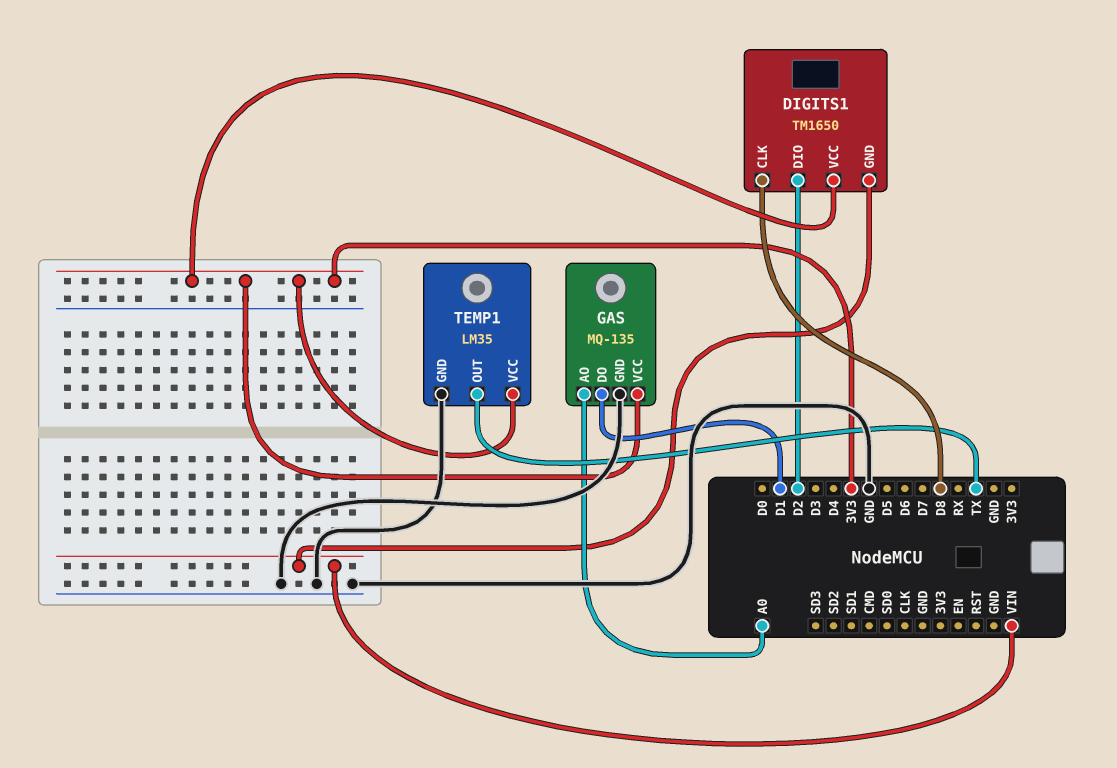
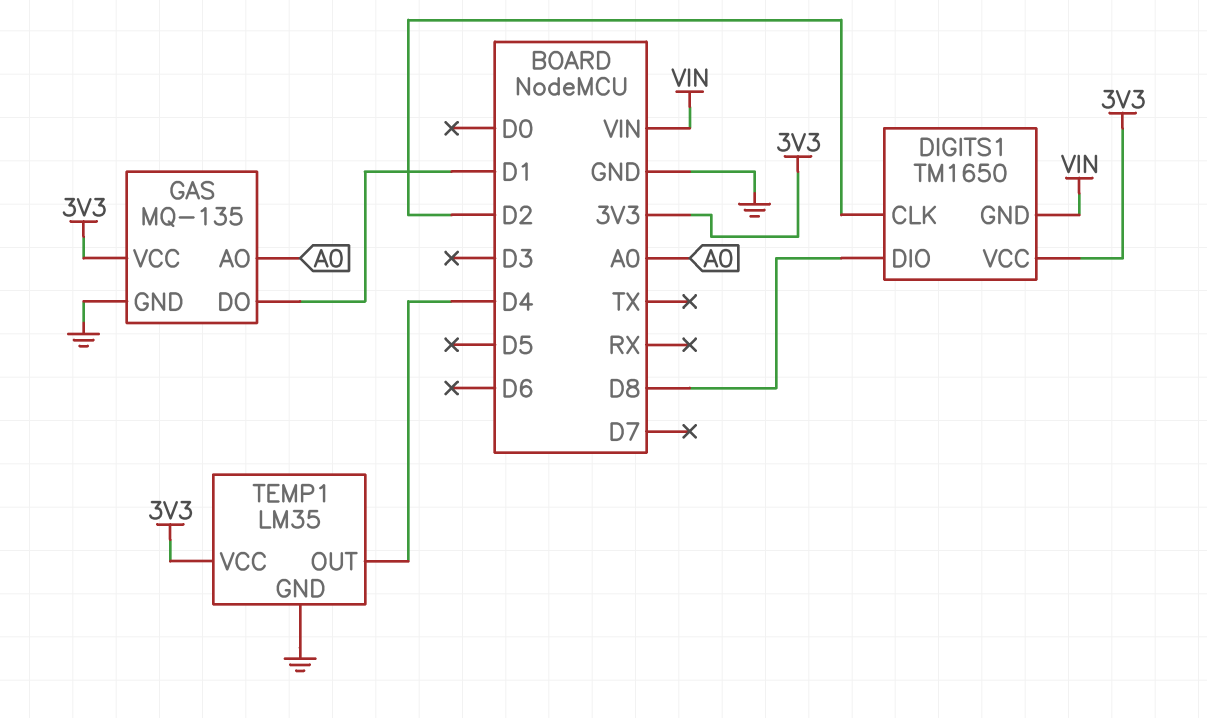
DIGITS1 pin CLK: D8 -> D2
DIGITS1 pin DIO: D2 -> D8
TEMP1 pin OUT: TX -> D4

